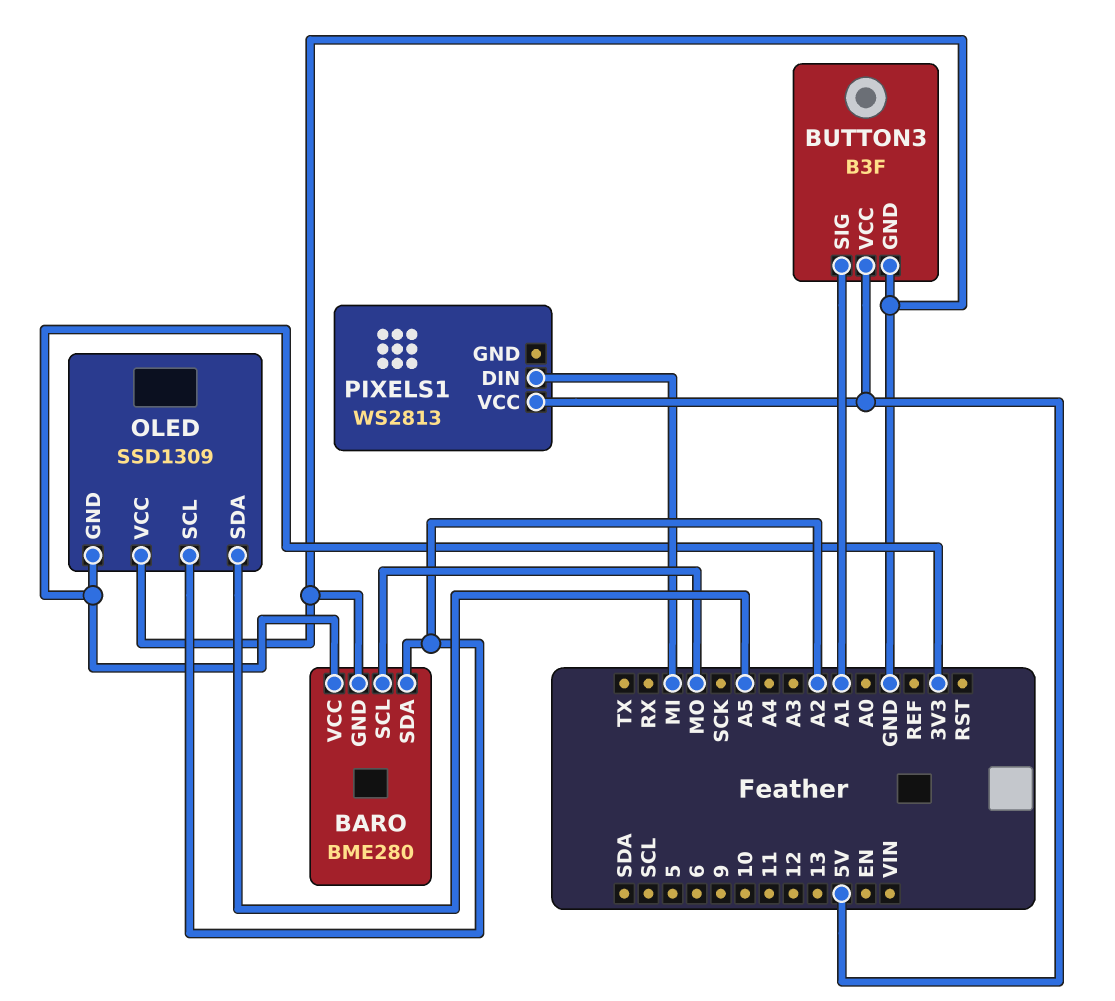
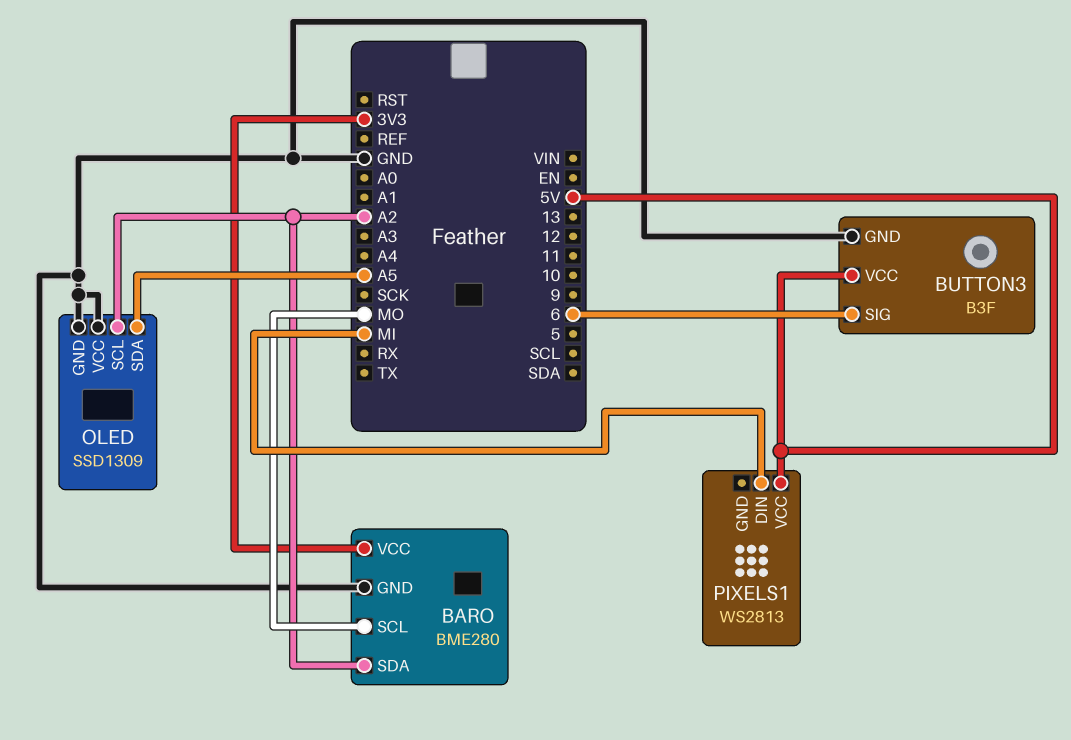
BUTTON3 pin SIG: A1 -> 6
OLED pin GND: 3V3 -> GND

